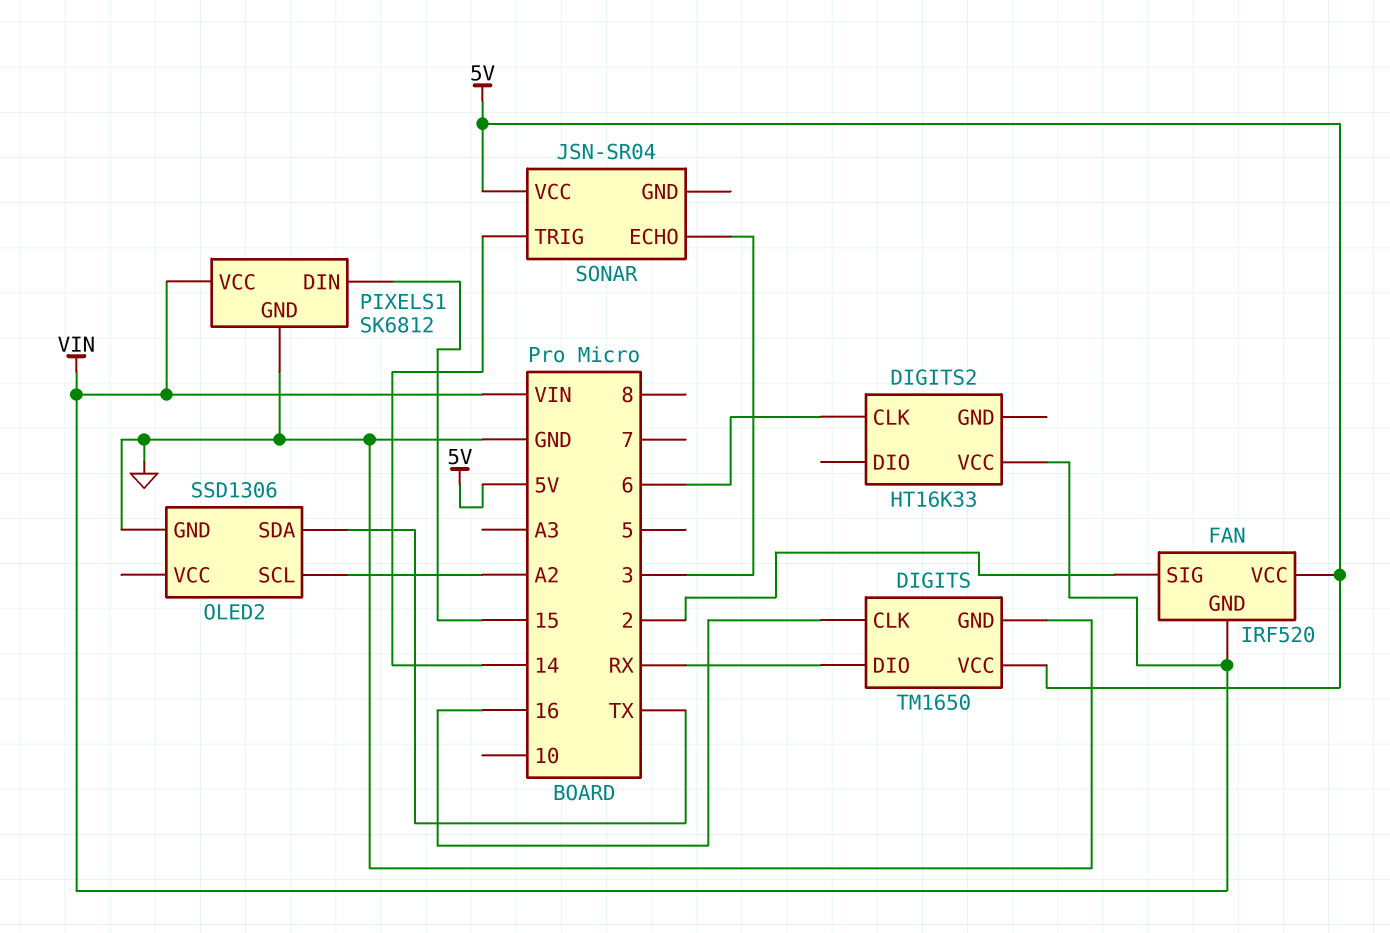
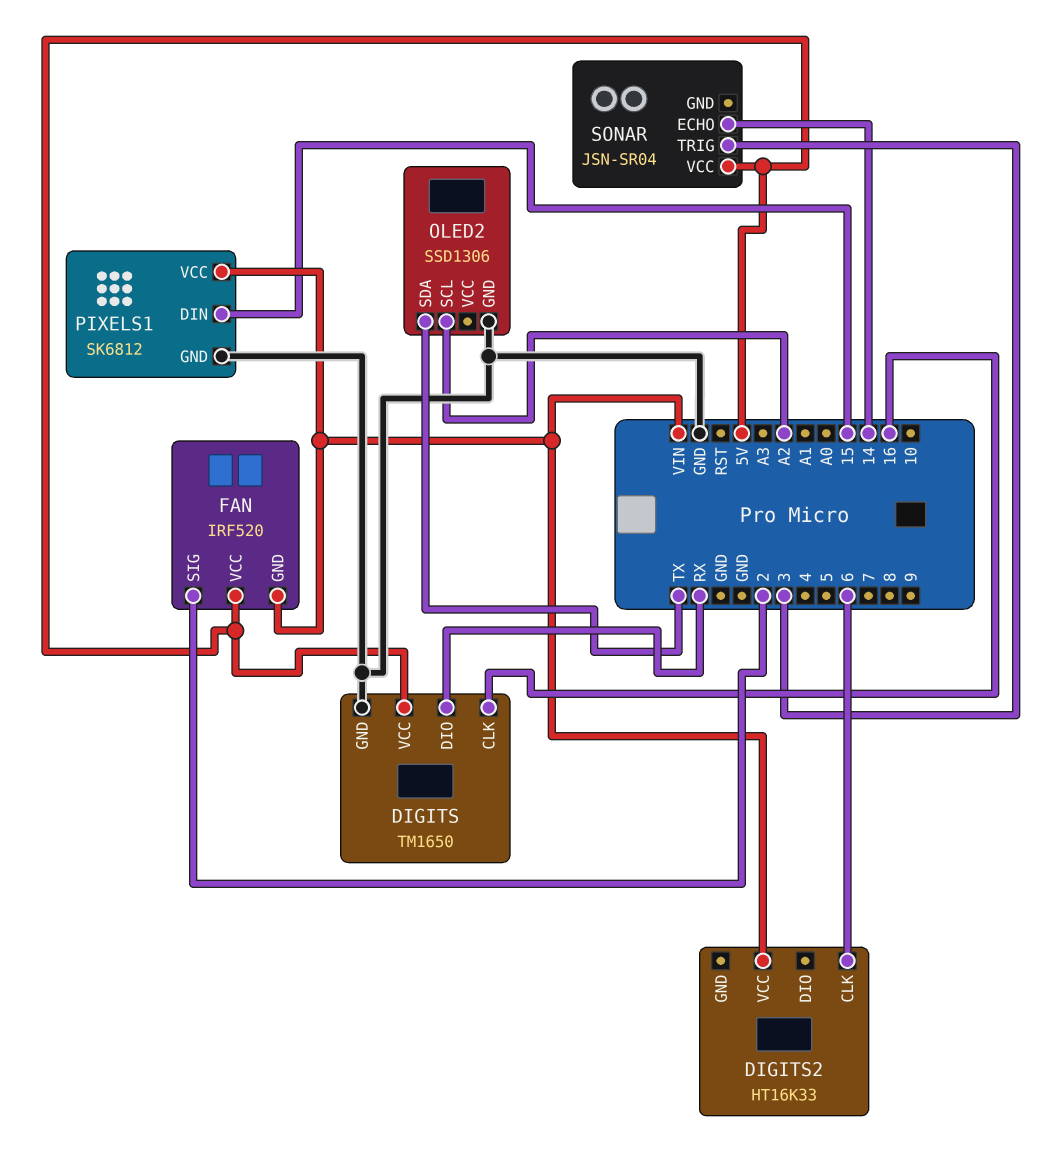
SONAR pin ECHO: 3 -> 14
SONAR pin TRIG: 14 -> 3

